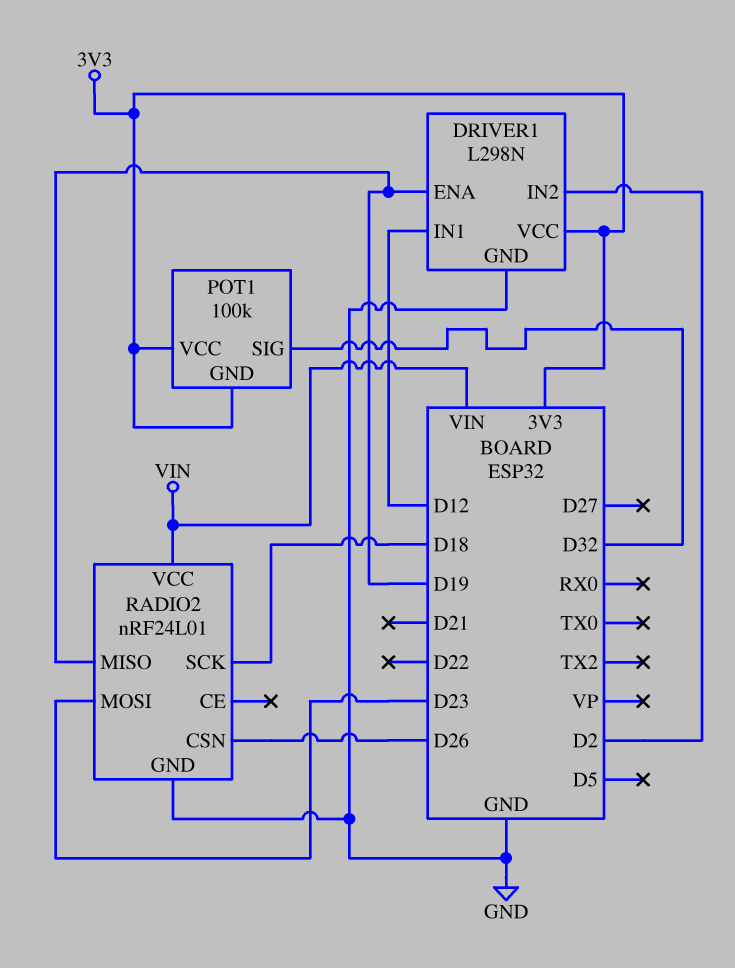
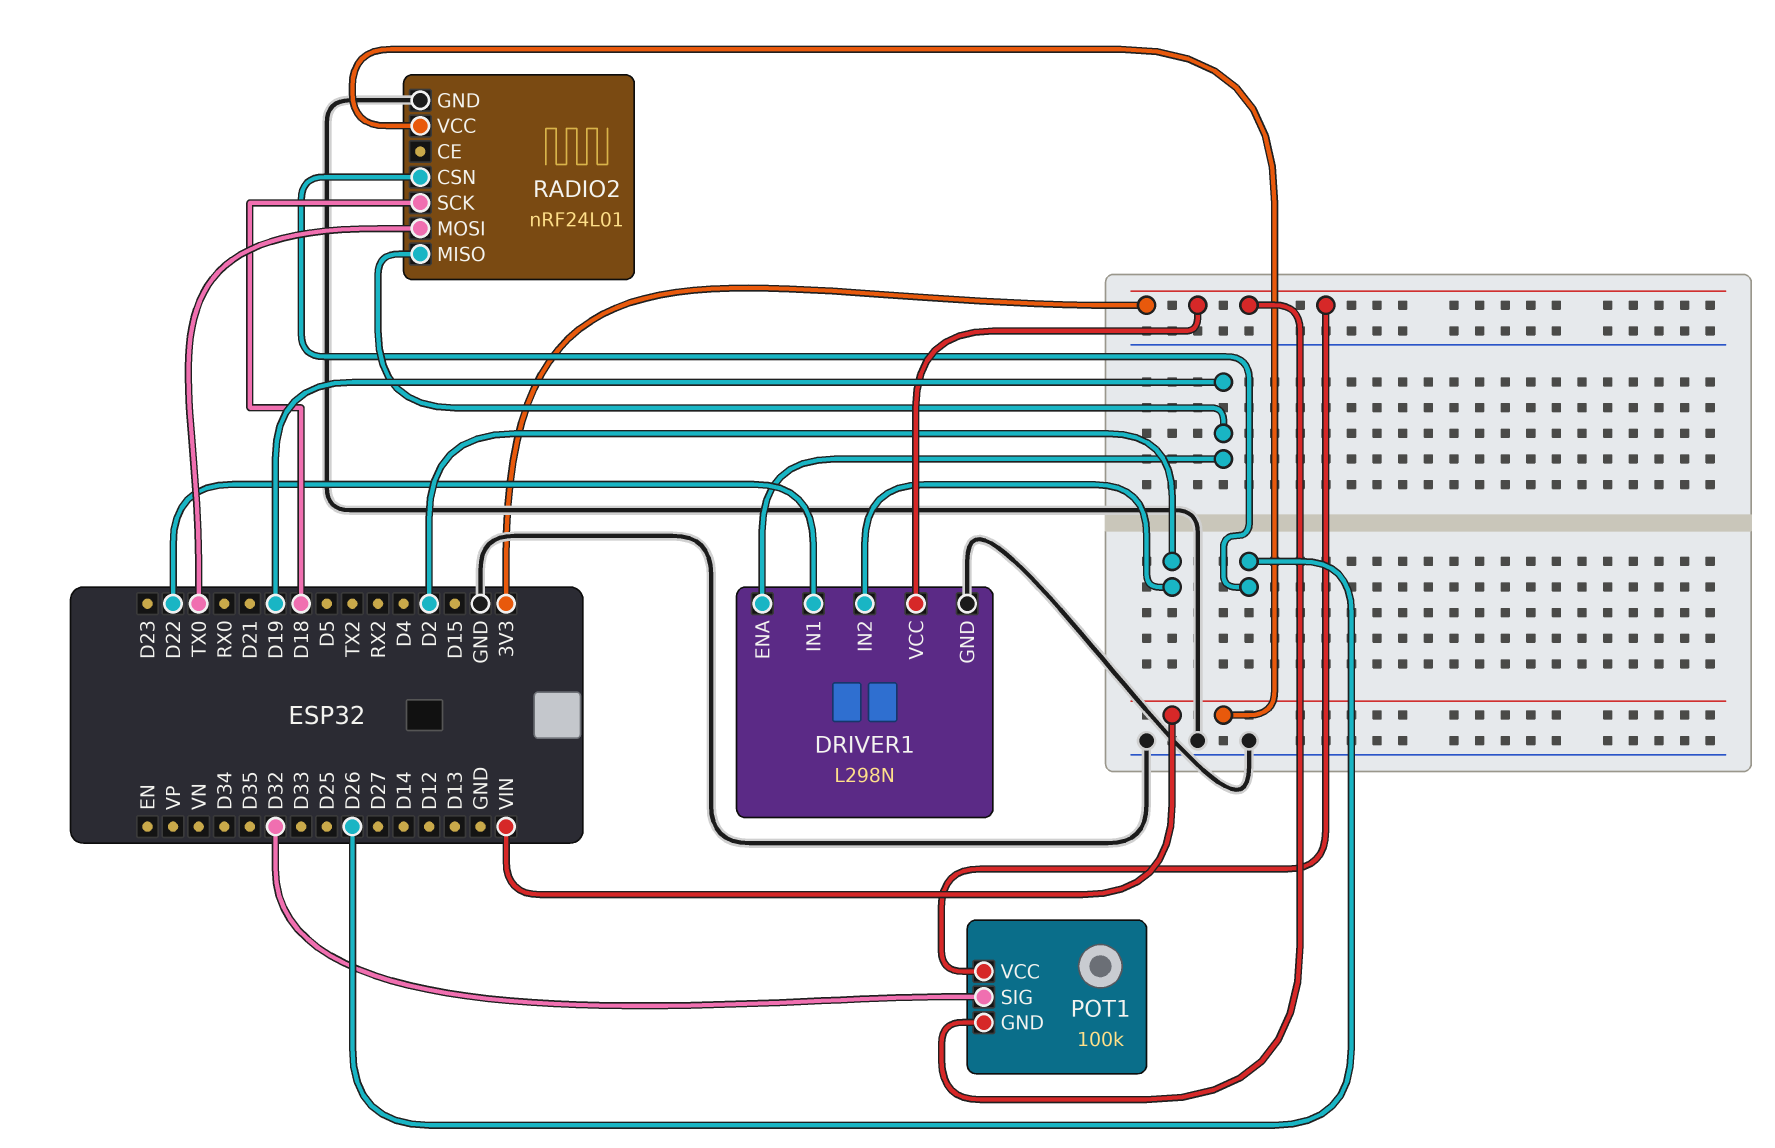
DRIVER1 pin IN1: D12 -> D22
RADIO2 pin MOSI: D23 -> TX0

